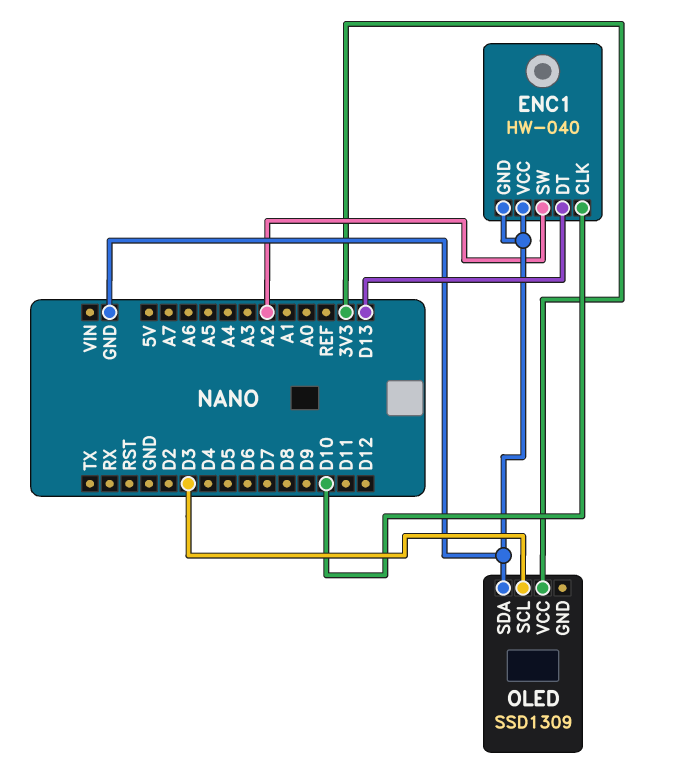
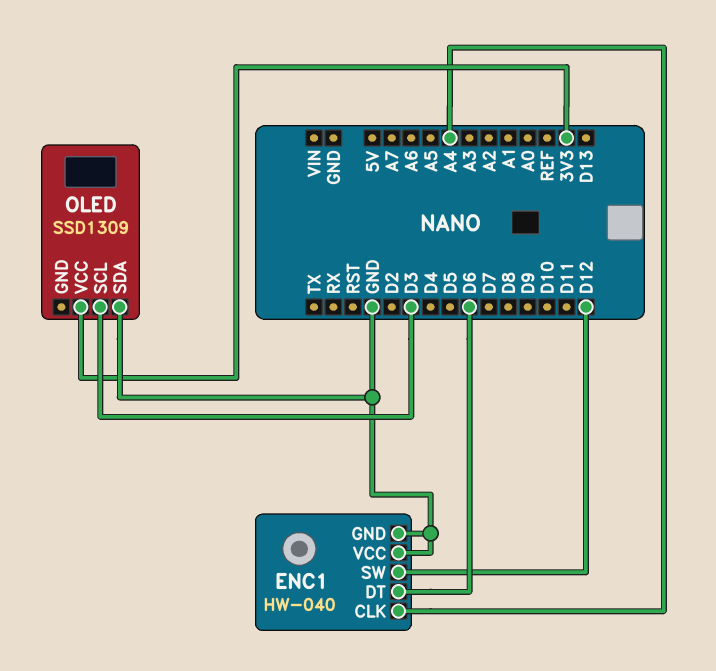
ENC1 pin CLK: D10 -> A4
ENC1 pin DT: D13 -> D6
ENC1 pin SW: A2 -> D12

